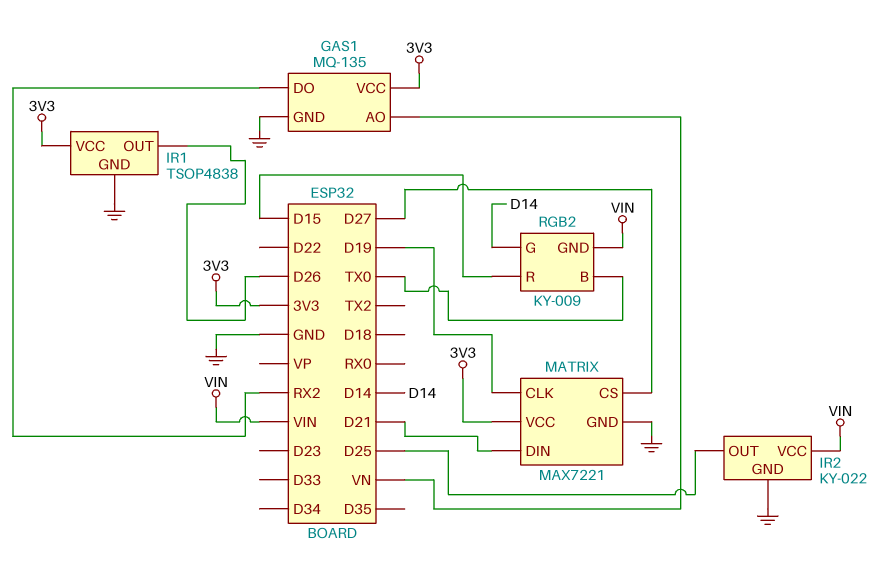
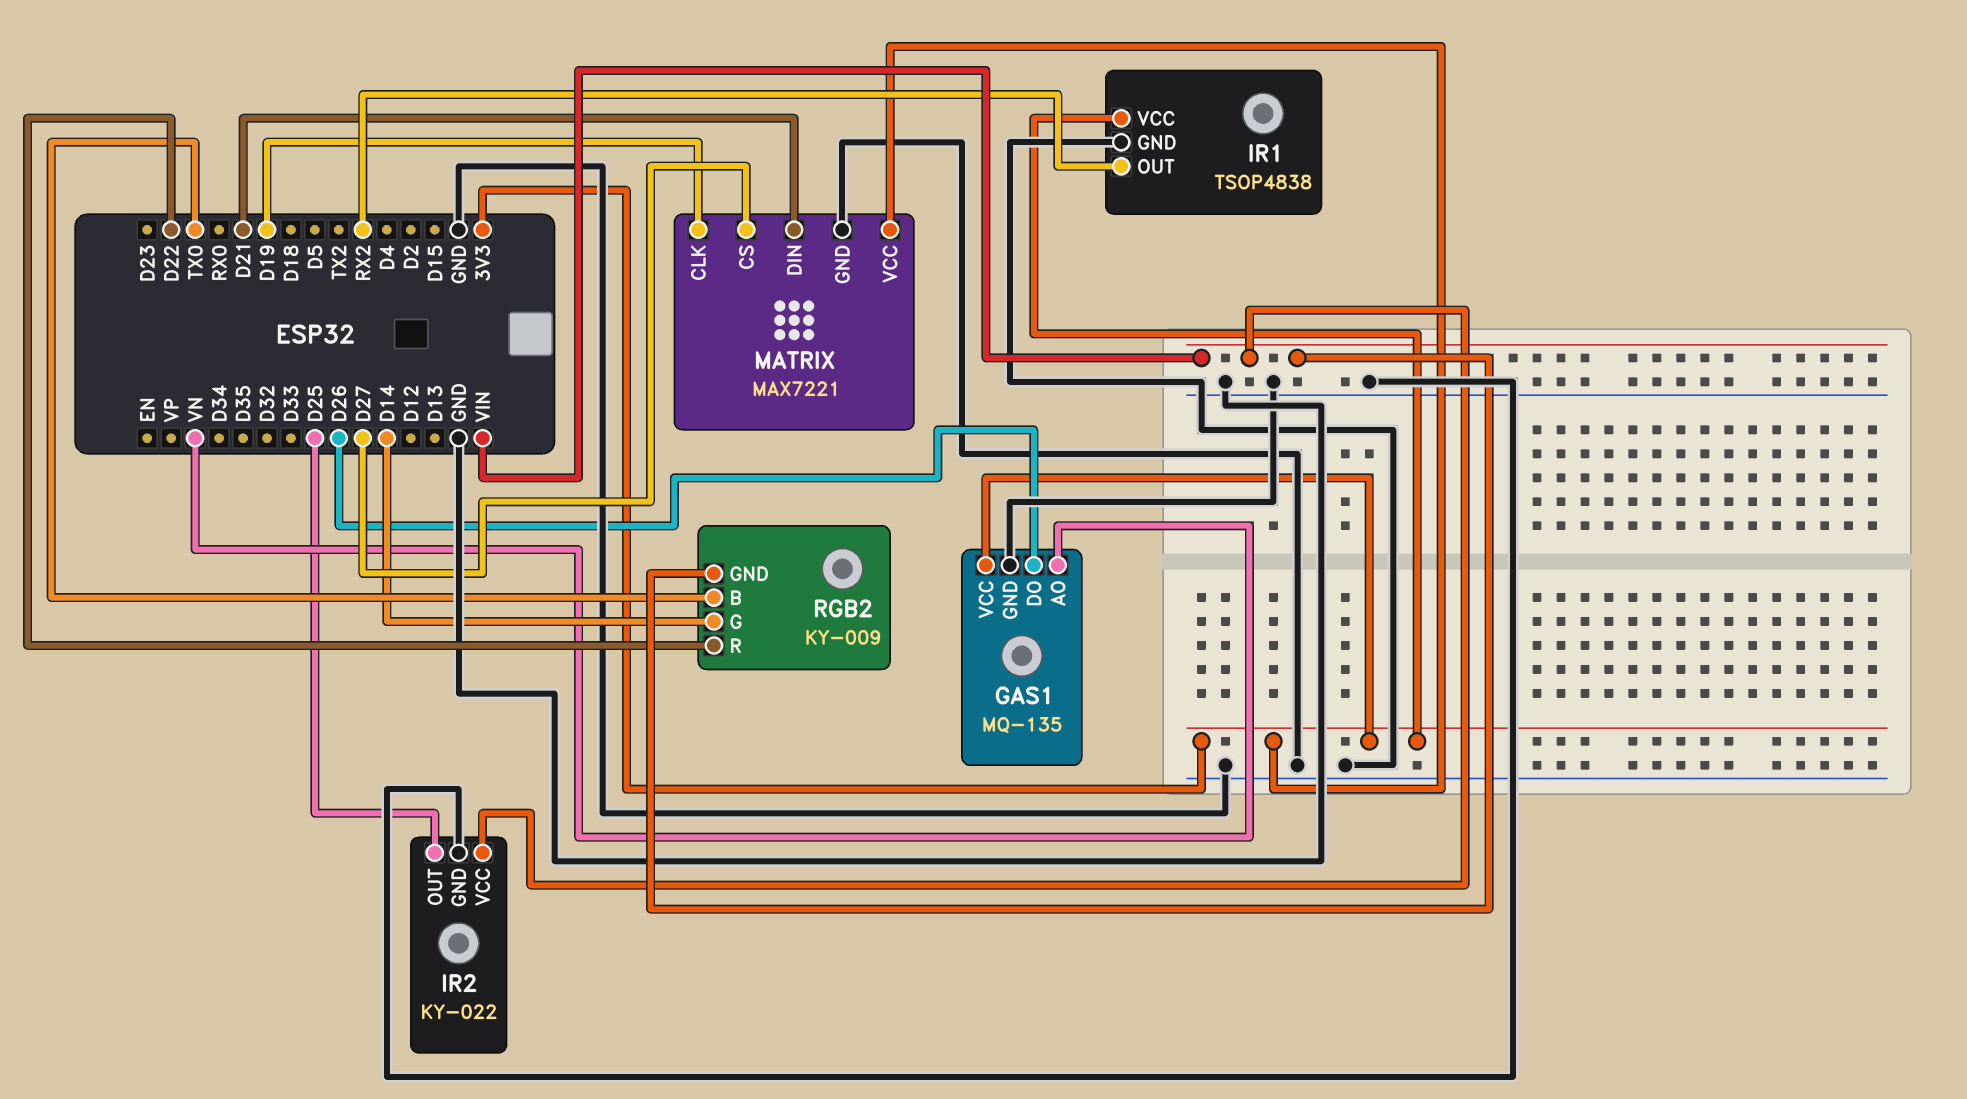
GAS1 pin DO: RX2 -> D26
IR1 pin OUT: D26 -> RX2
RGB2 pin R: D15 -> D22

